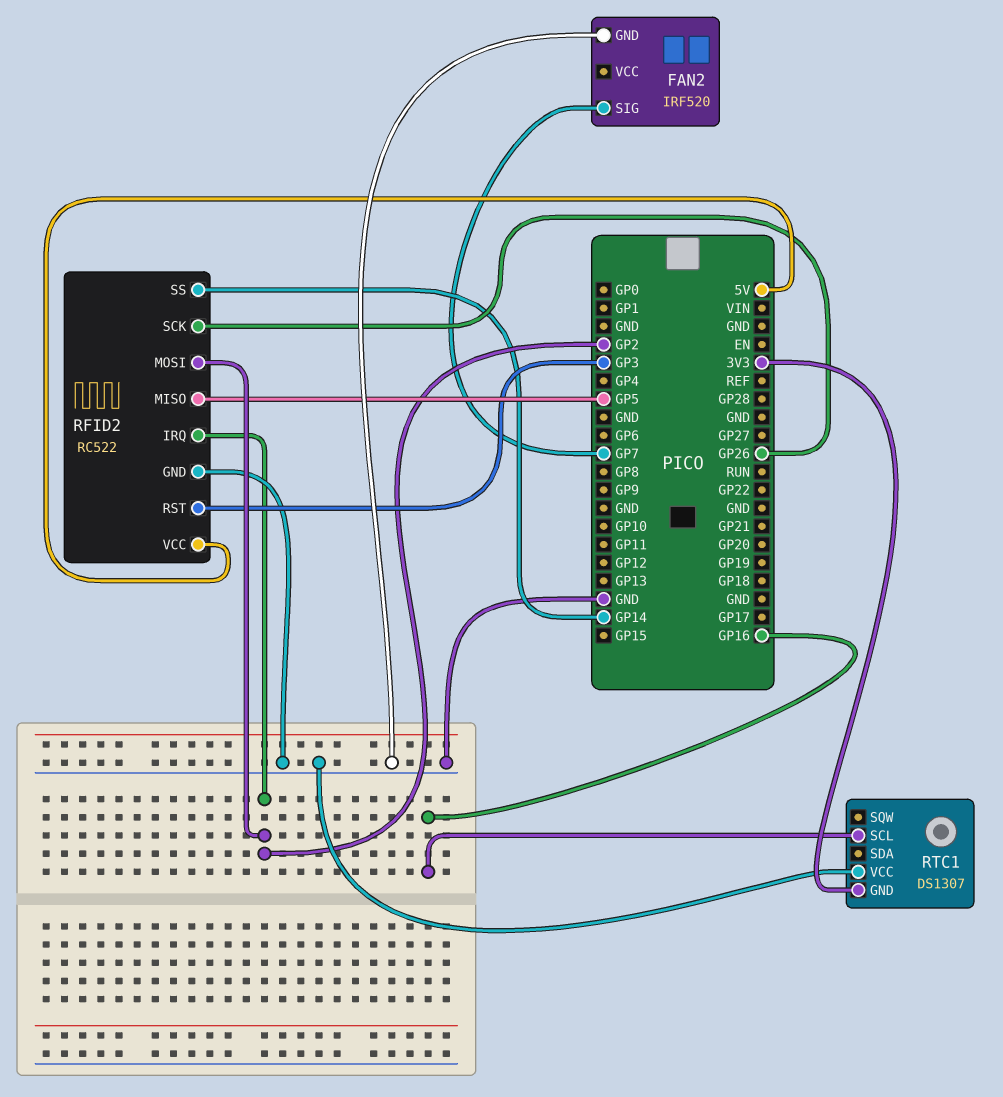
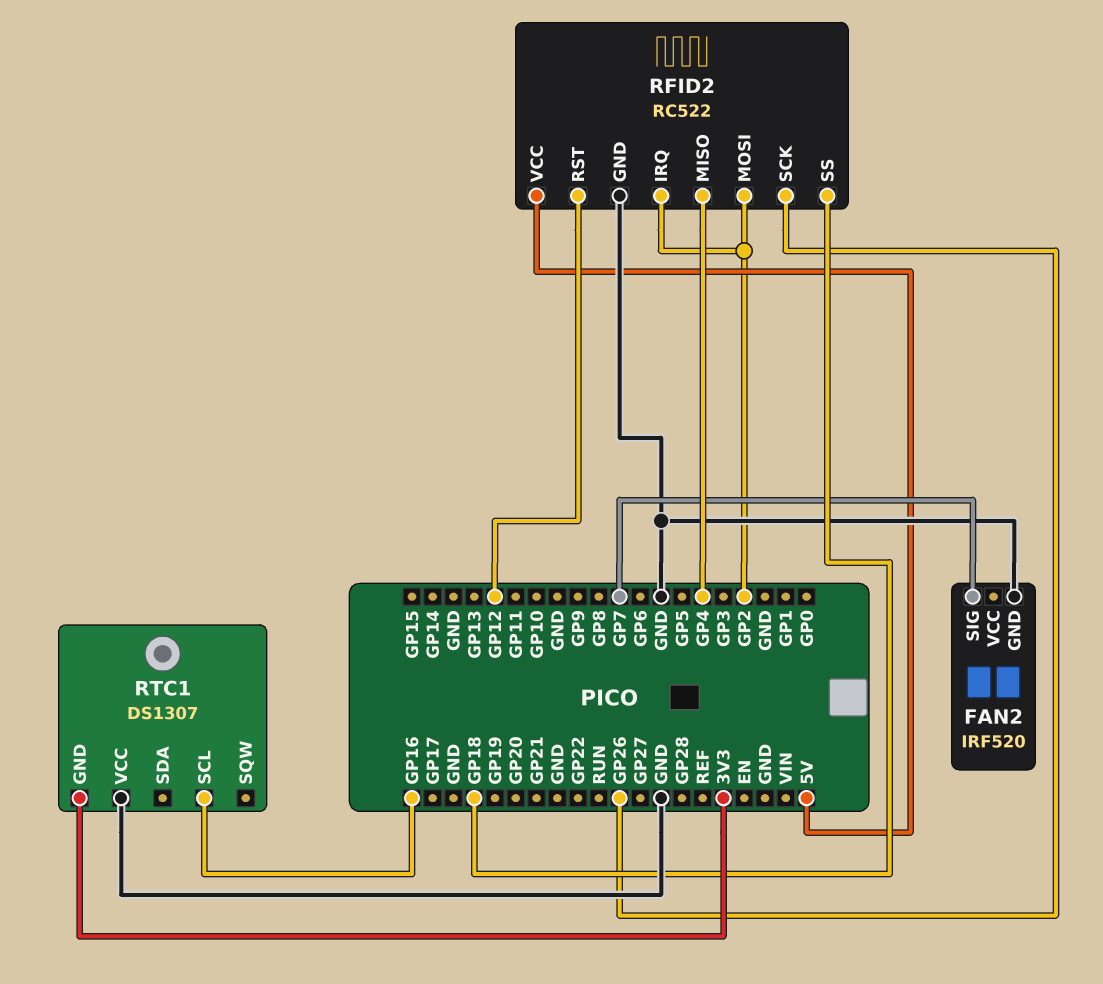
RFID2 pin MISO: GP5 -> GP4
RFID2 pin RST: GP3 -> GP12
RFID2 pin SS: GP14 -> GP18

